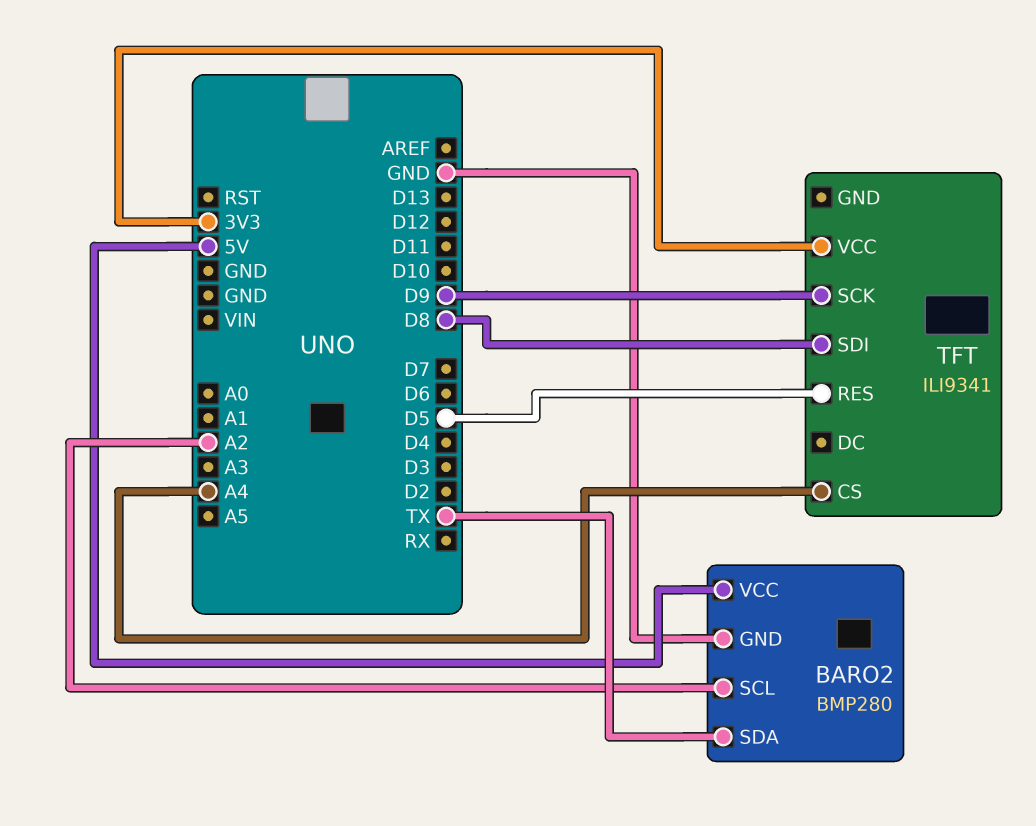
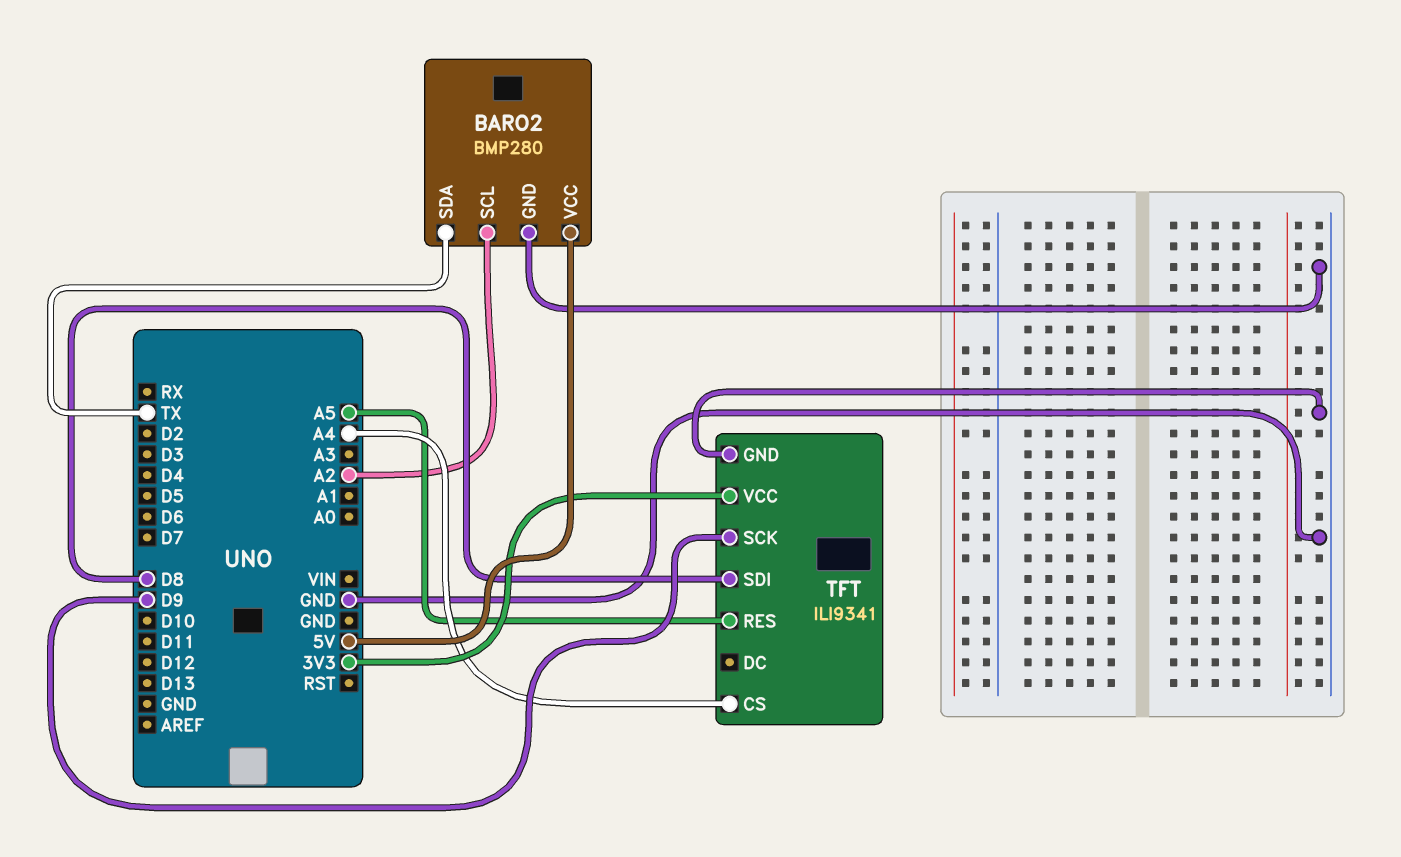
TFT pin GND: none -> GND
TFT pin RES: D5 -> A5

